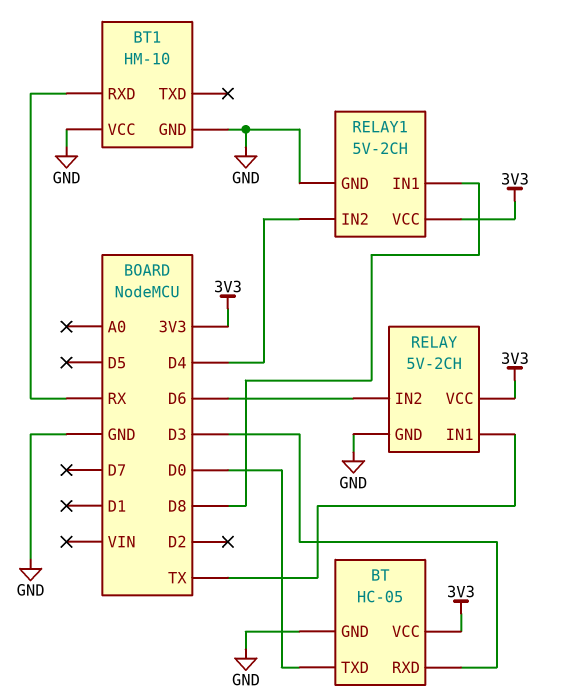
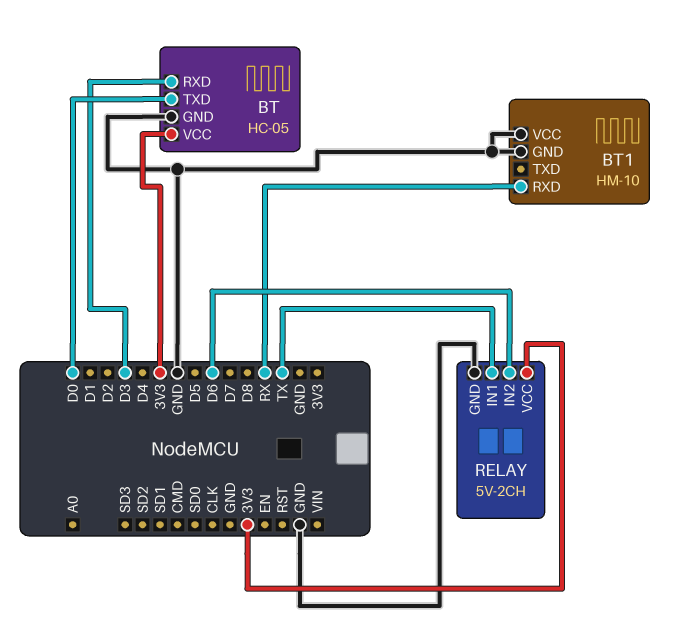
RELAY1: 5V-2CH -> none
RELAY1 pin GND: GND -> none
RELAY1 pin IN1: D8 -> none
RELAY1 pin IN2: D4 -> none
RELAY1 pin VCC: 3V3 -> none

